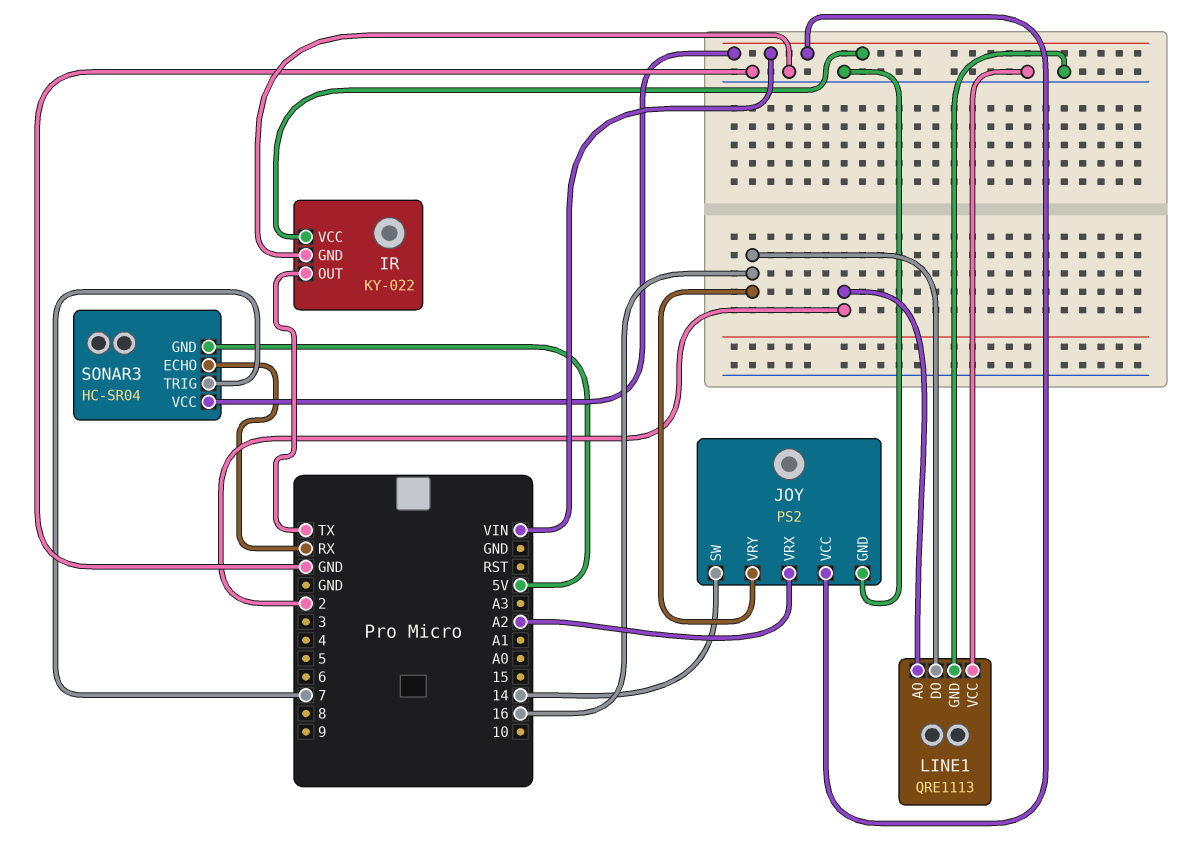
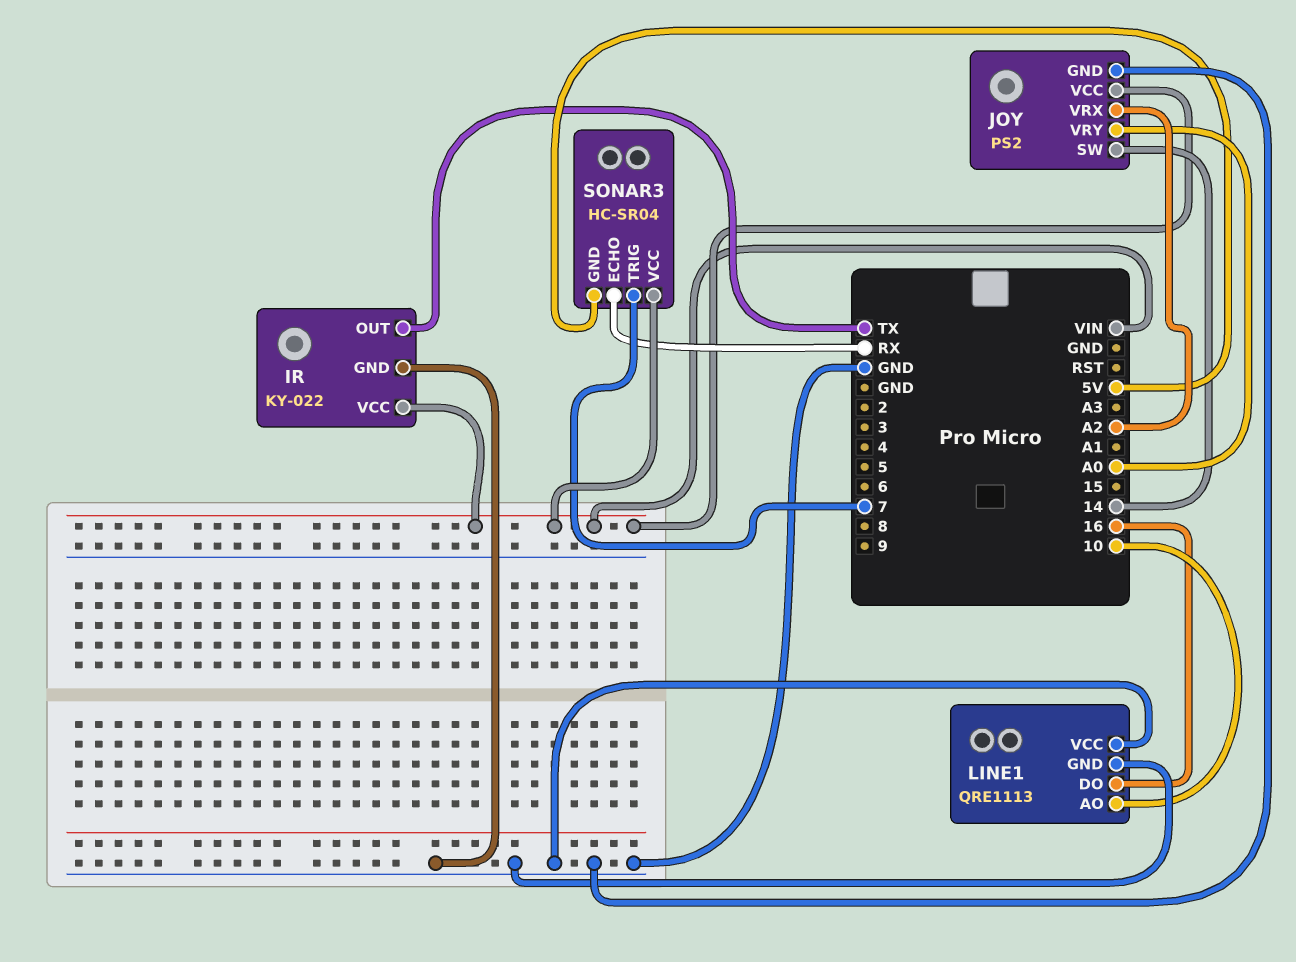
JOY pin VRY: 16 -> A0
LINE1 pin AO: 2 -> 10

